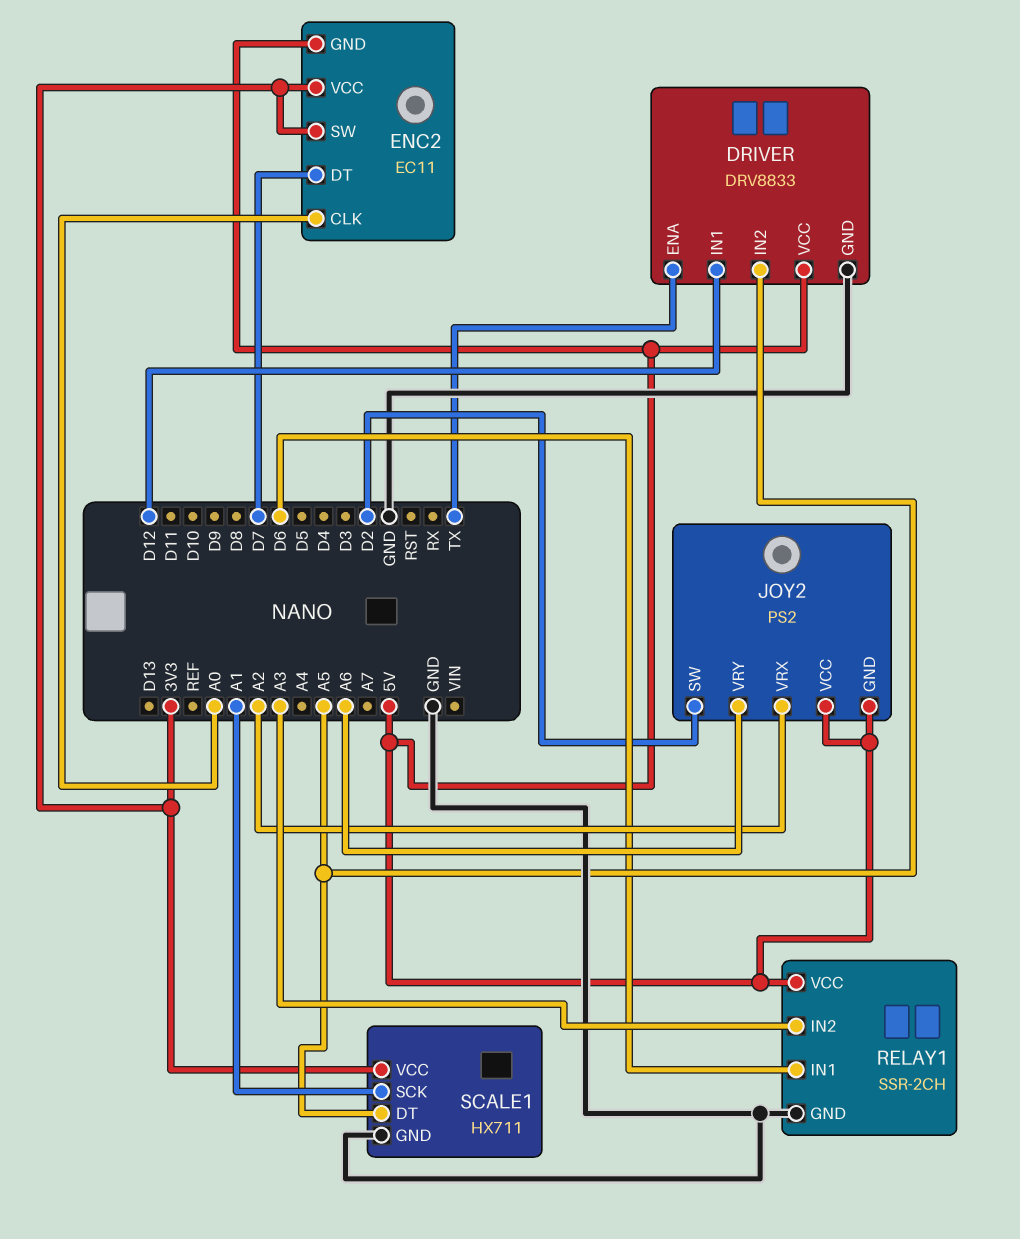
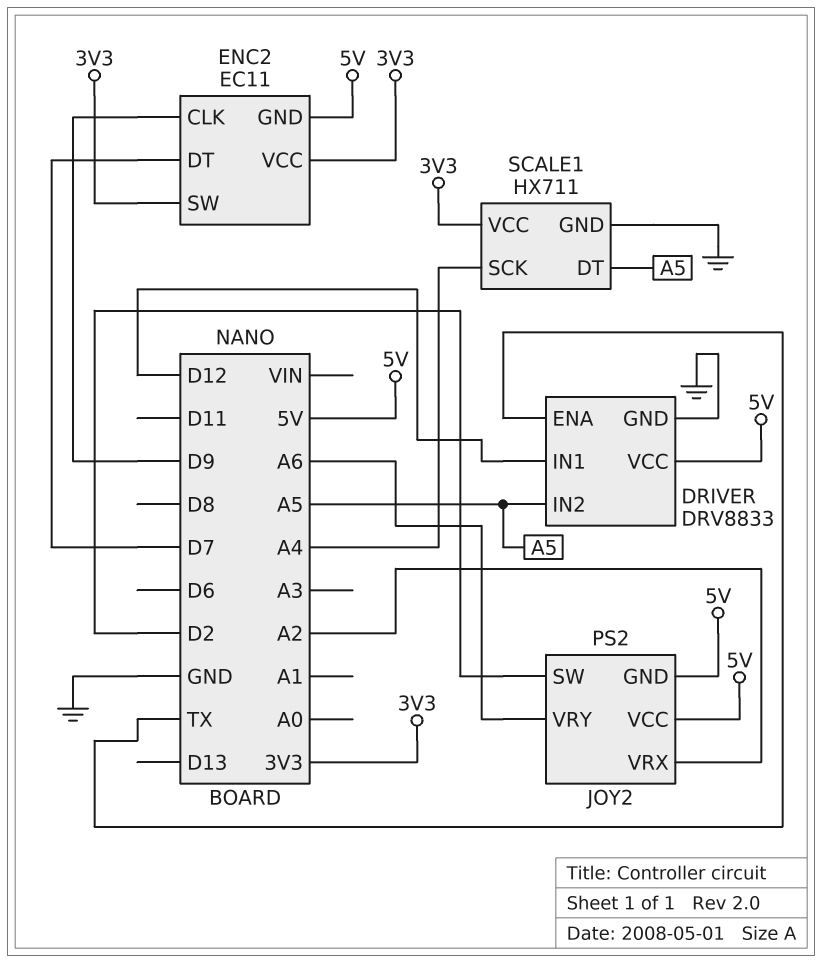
ENC2 pin CLK: A0 -> D9
RELAY1: SSR-2CH -> none
RELAY1 pin GND: GND -> none
RELAY1 pin IN1: D6 -> none
RELAY1 pin IN2: A3 -> none
RELAY1 pin VCC: 5V -> none
SCALE1 pin SCK: A1 -> A4

